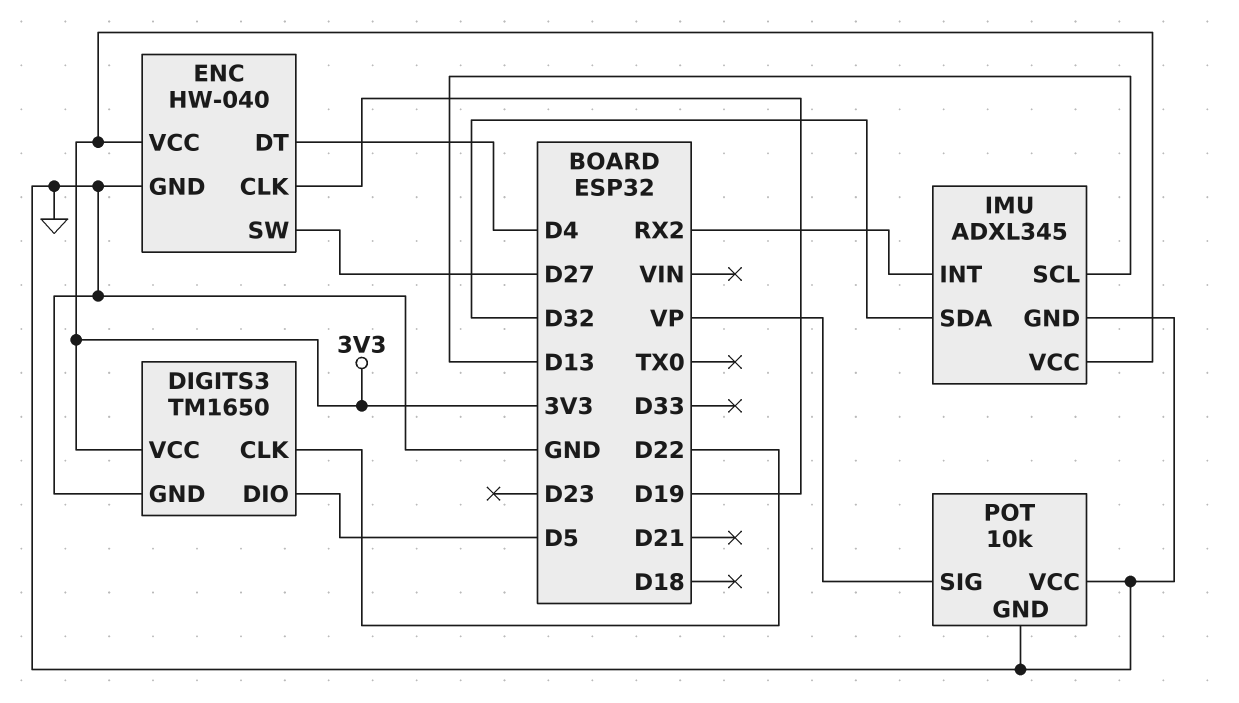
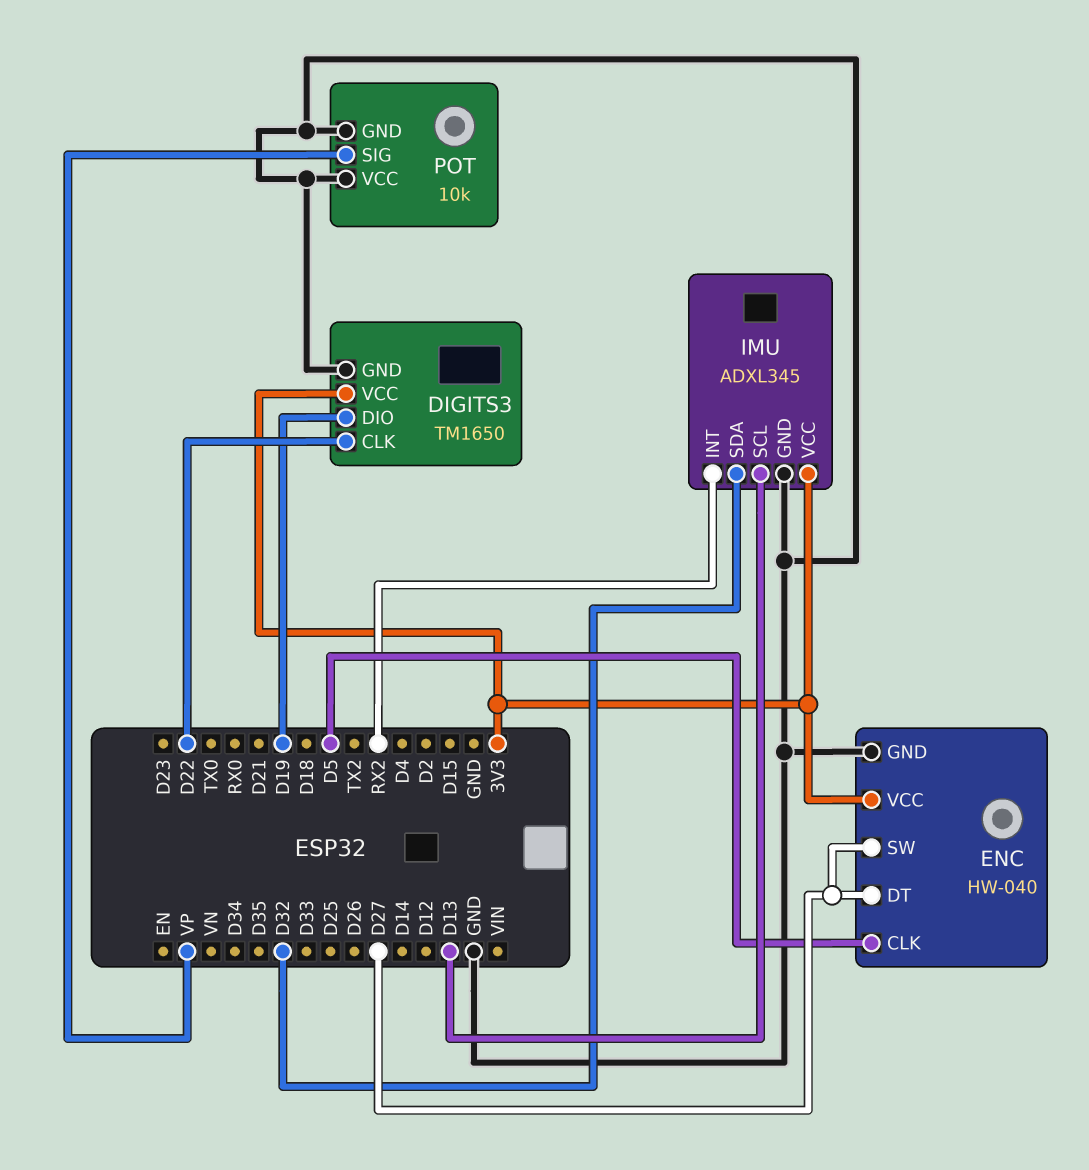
DIGITS3 pin DIO: D5 -> D19
ENC pin CLK: D19 -> D5
ENC pin DT: D4 -> D27

